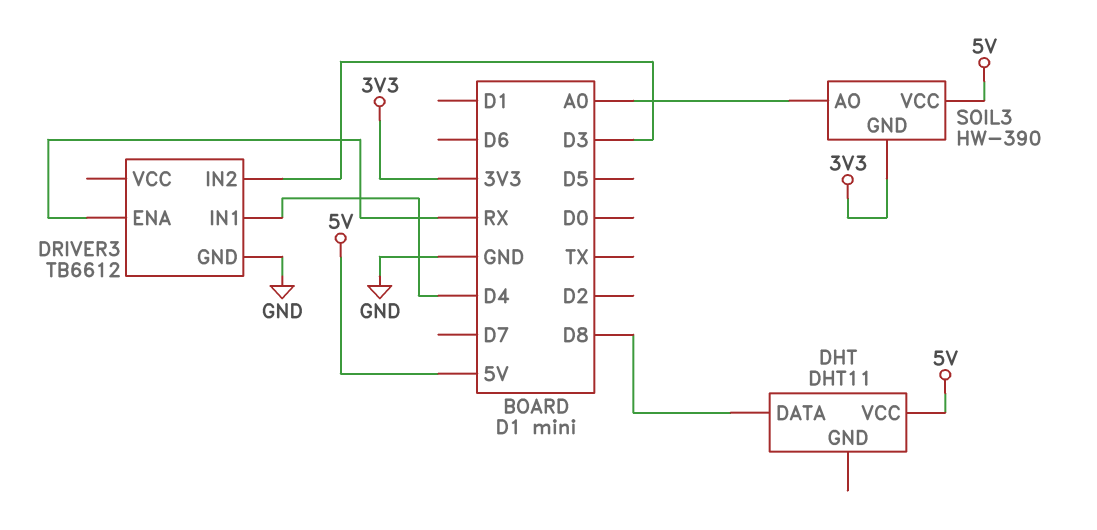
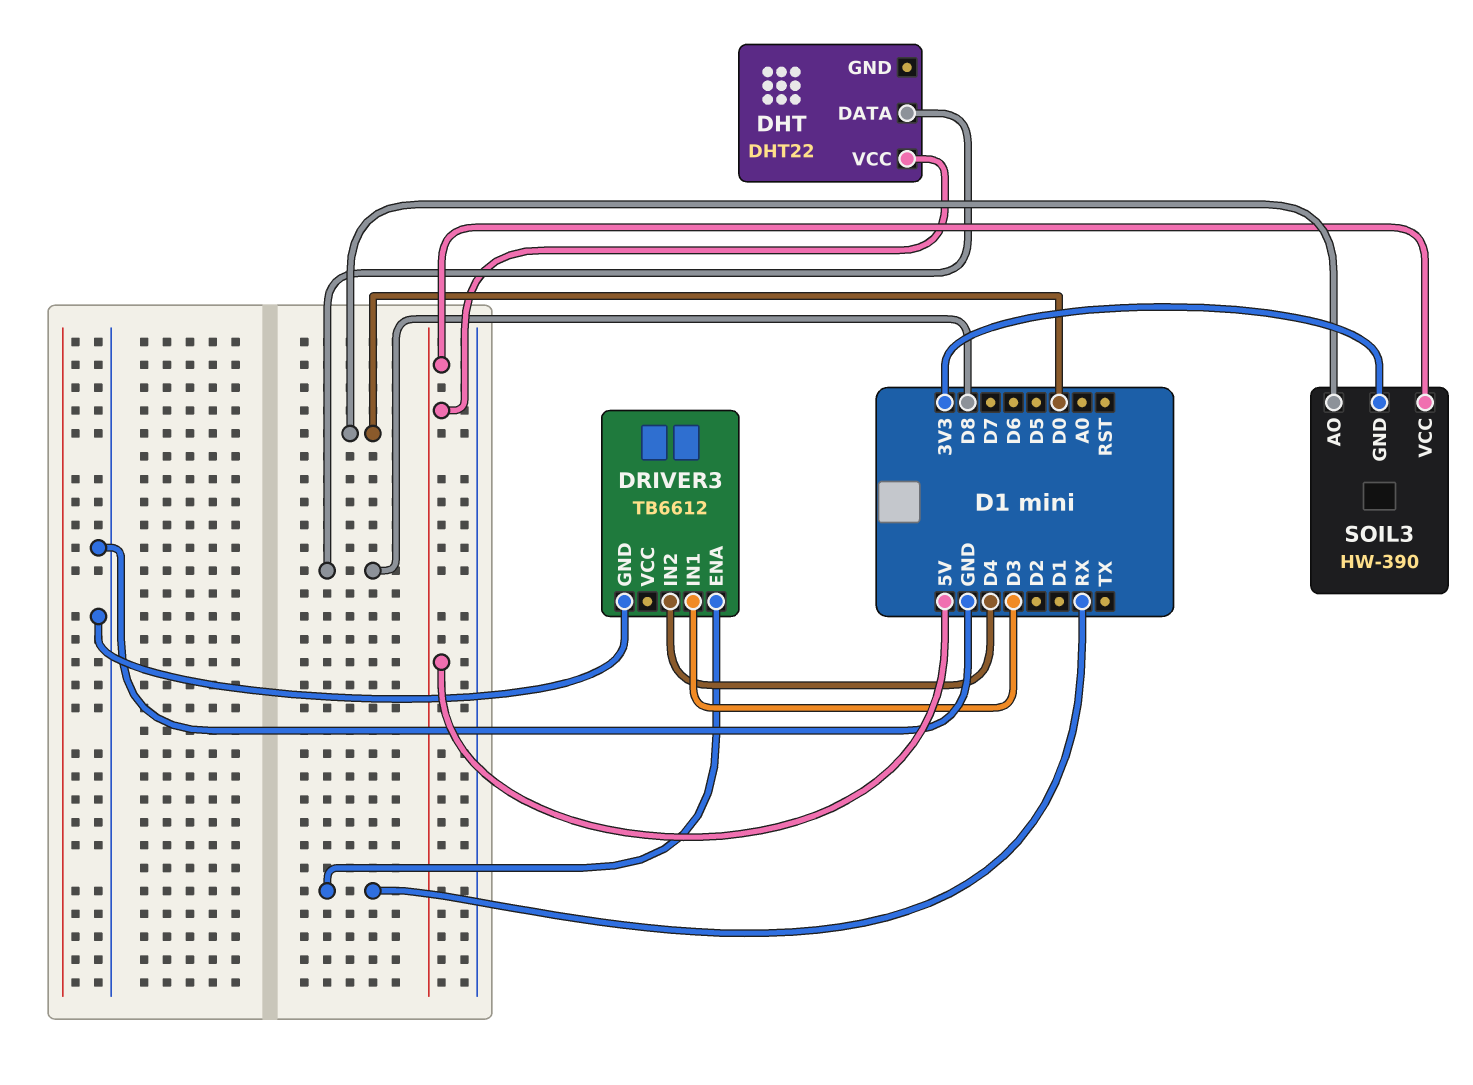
DHT: DHT11 -> DHT22
DRIVER3 pin IN1: D4 -> D3
DRIVER3 pin IN2: D3 -> D4
SOIL3 pin AO: A0 -> D0

